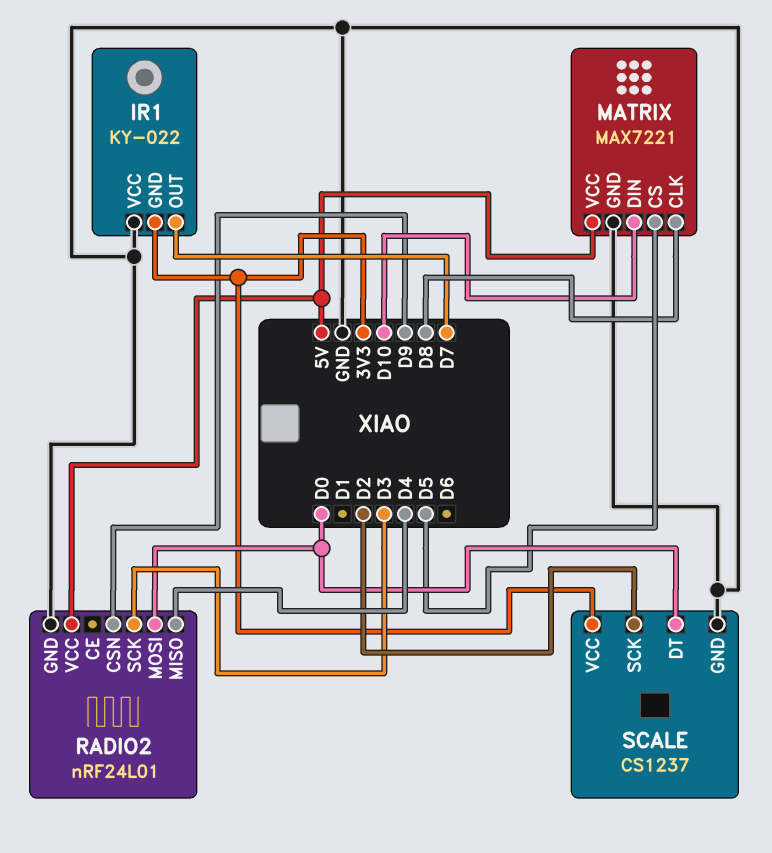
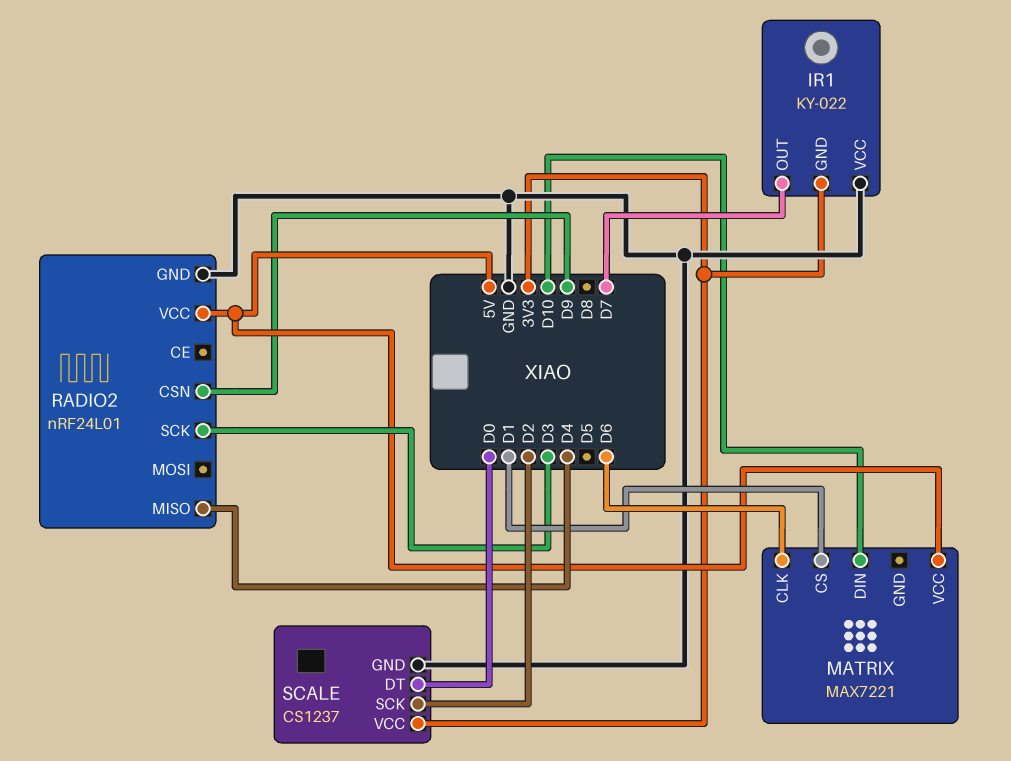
MATRIX pin CLK: D8 -> D6
MATRIX pin CS: D5 -> D1
MATRIX pin GND: GND -> none
RADIO2 pin MOSI: D0 -> none

